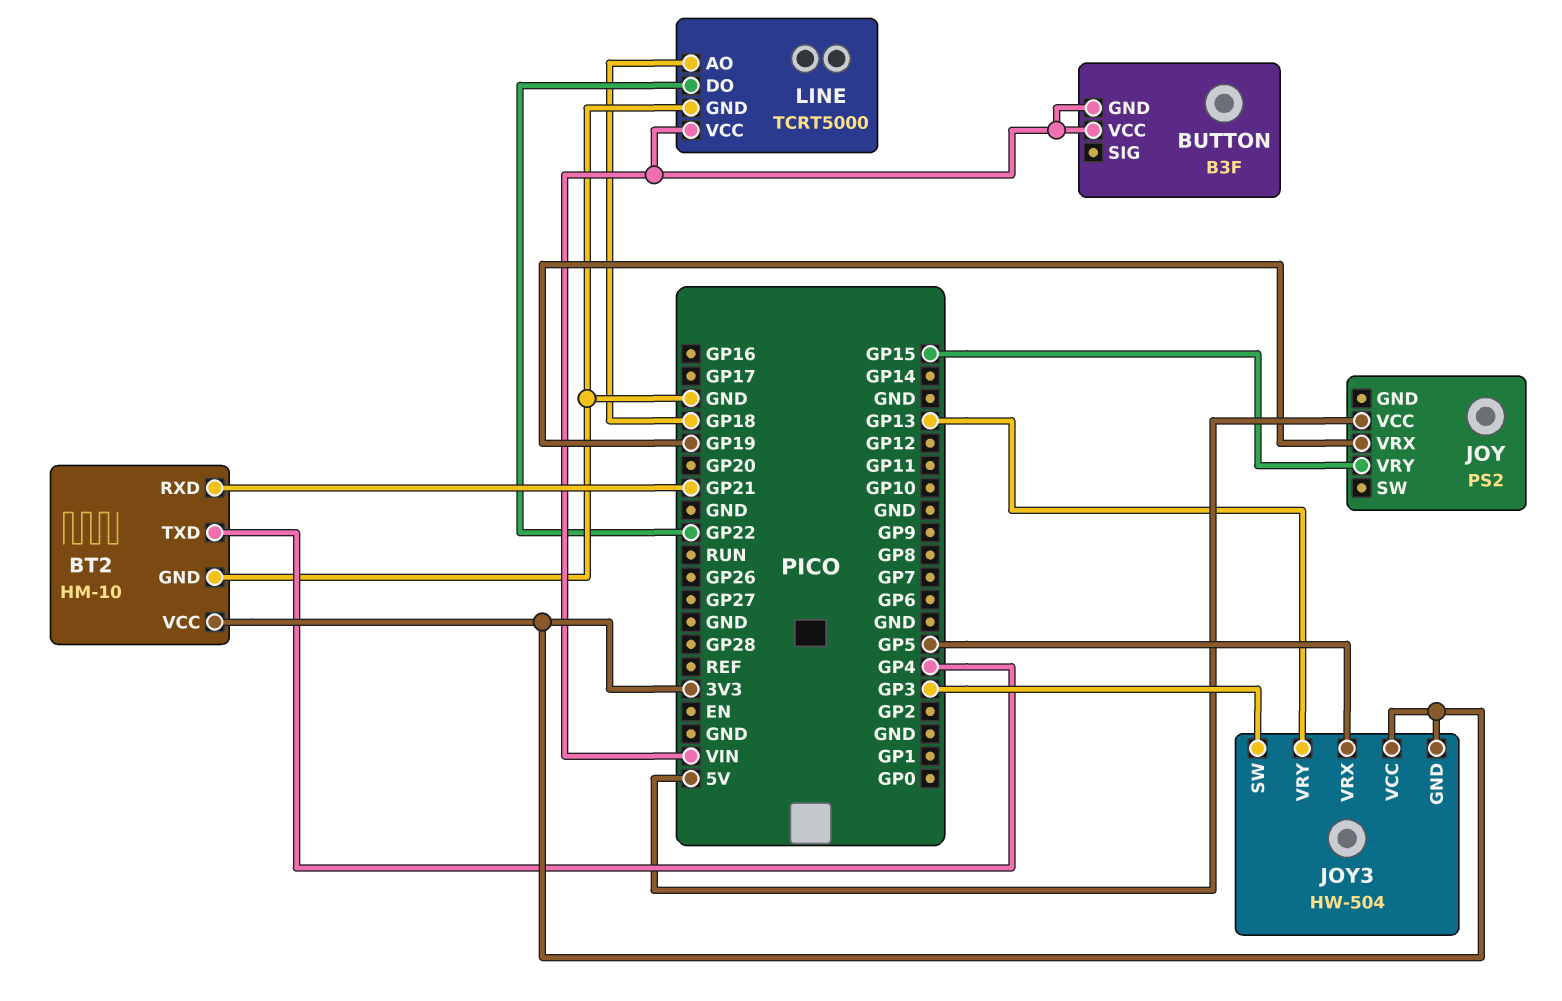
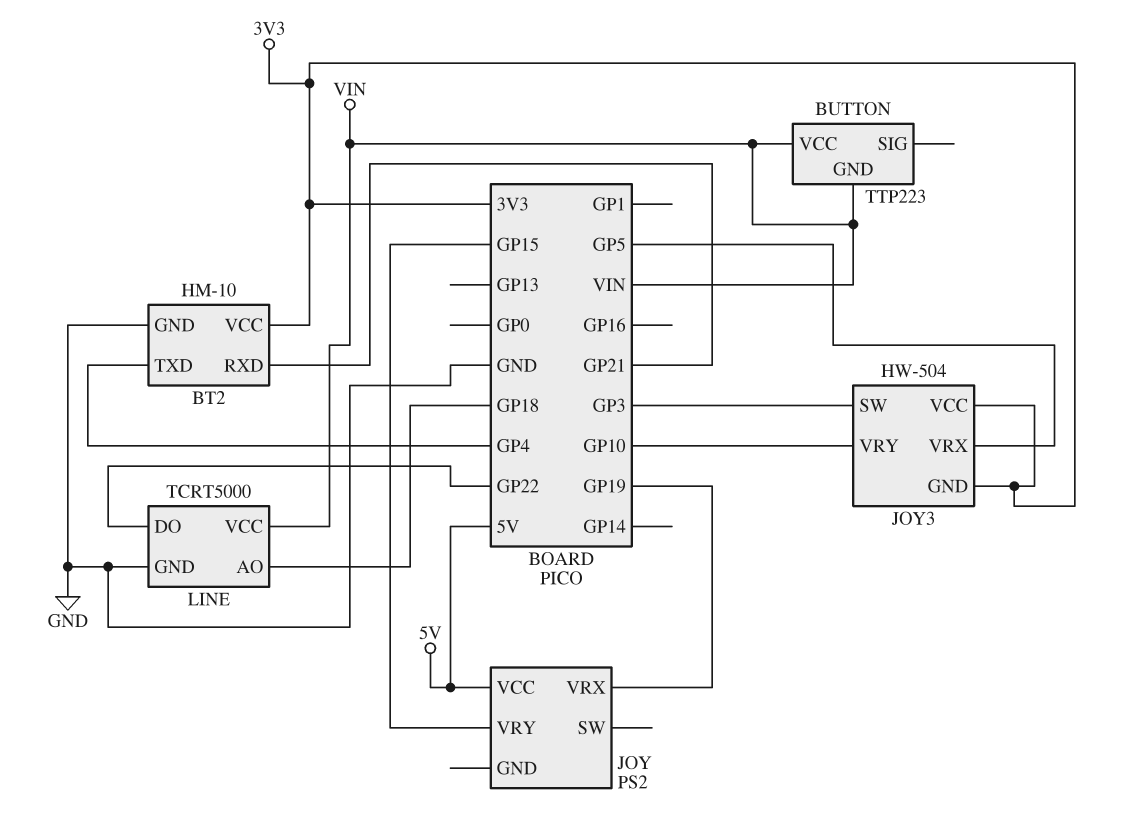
BUTTON: B3F -> TTP223
JOY3 pin VRY: GP13 -> GP10

